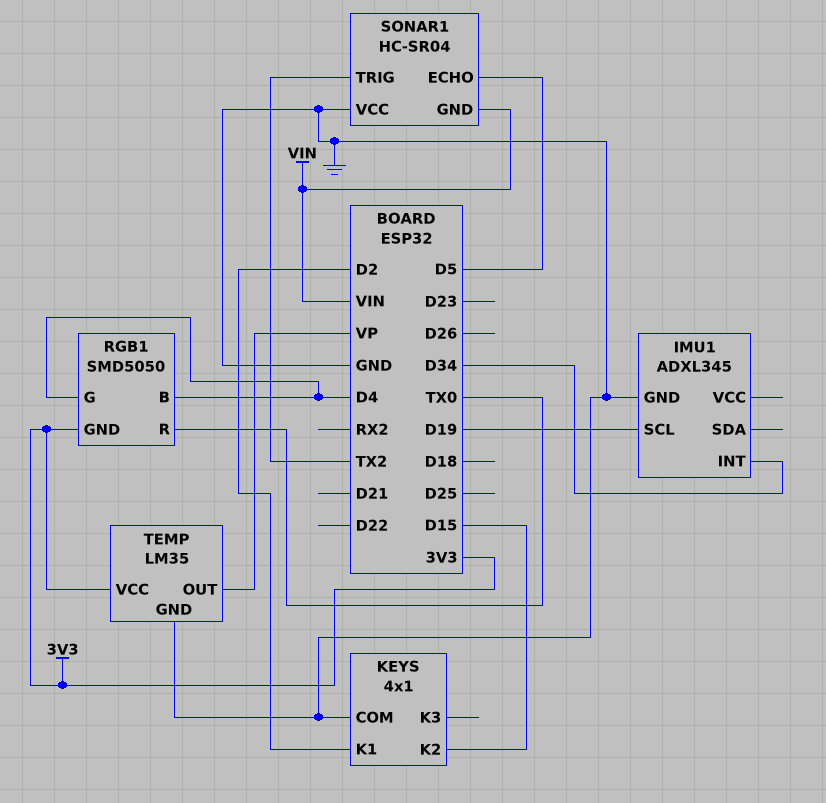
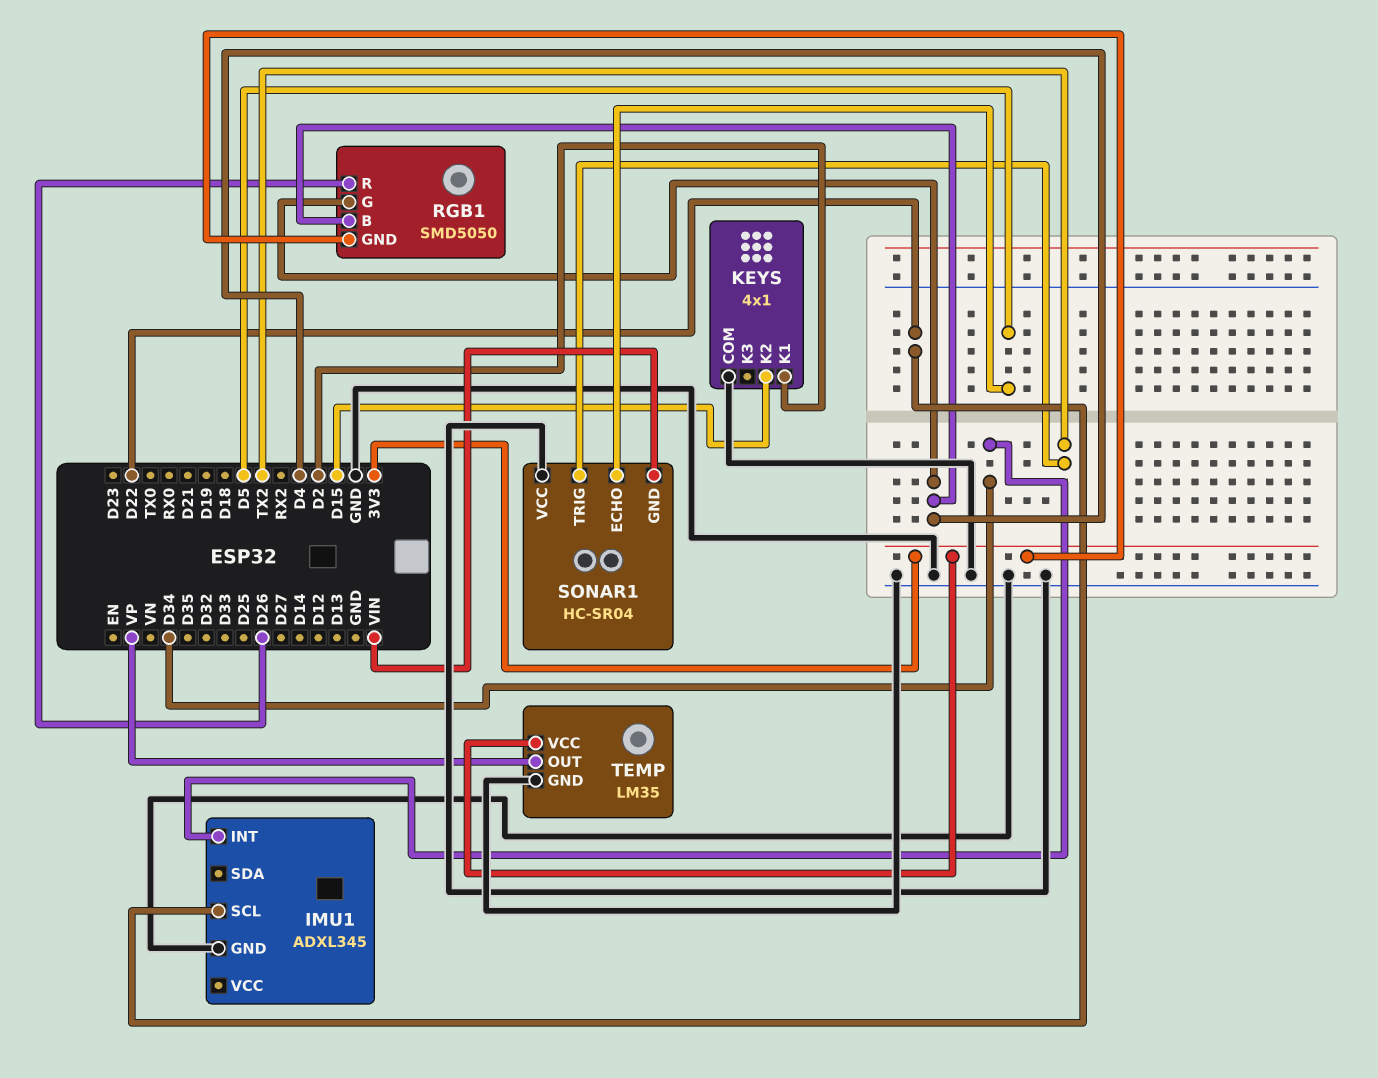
IMU1 pin SCL: D19 -> D22
RGB1 pin R: TX0 -> D26

